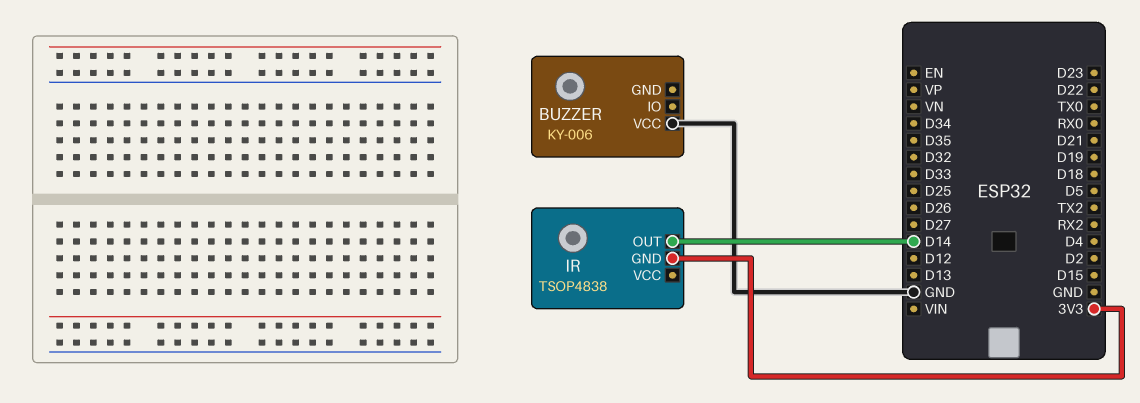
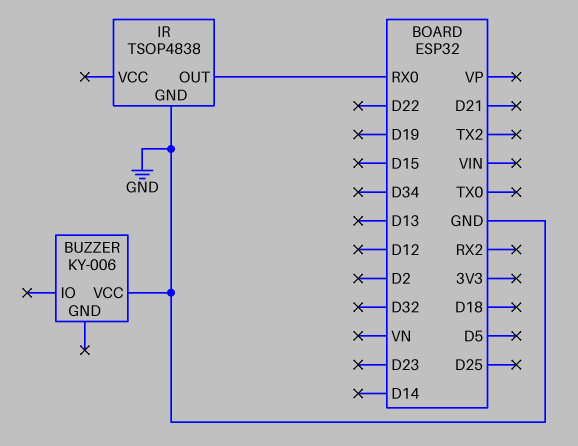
IR pin GND: 3V3 -> GND
IR pin OUT: D14 -> RX0

